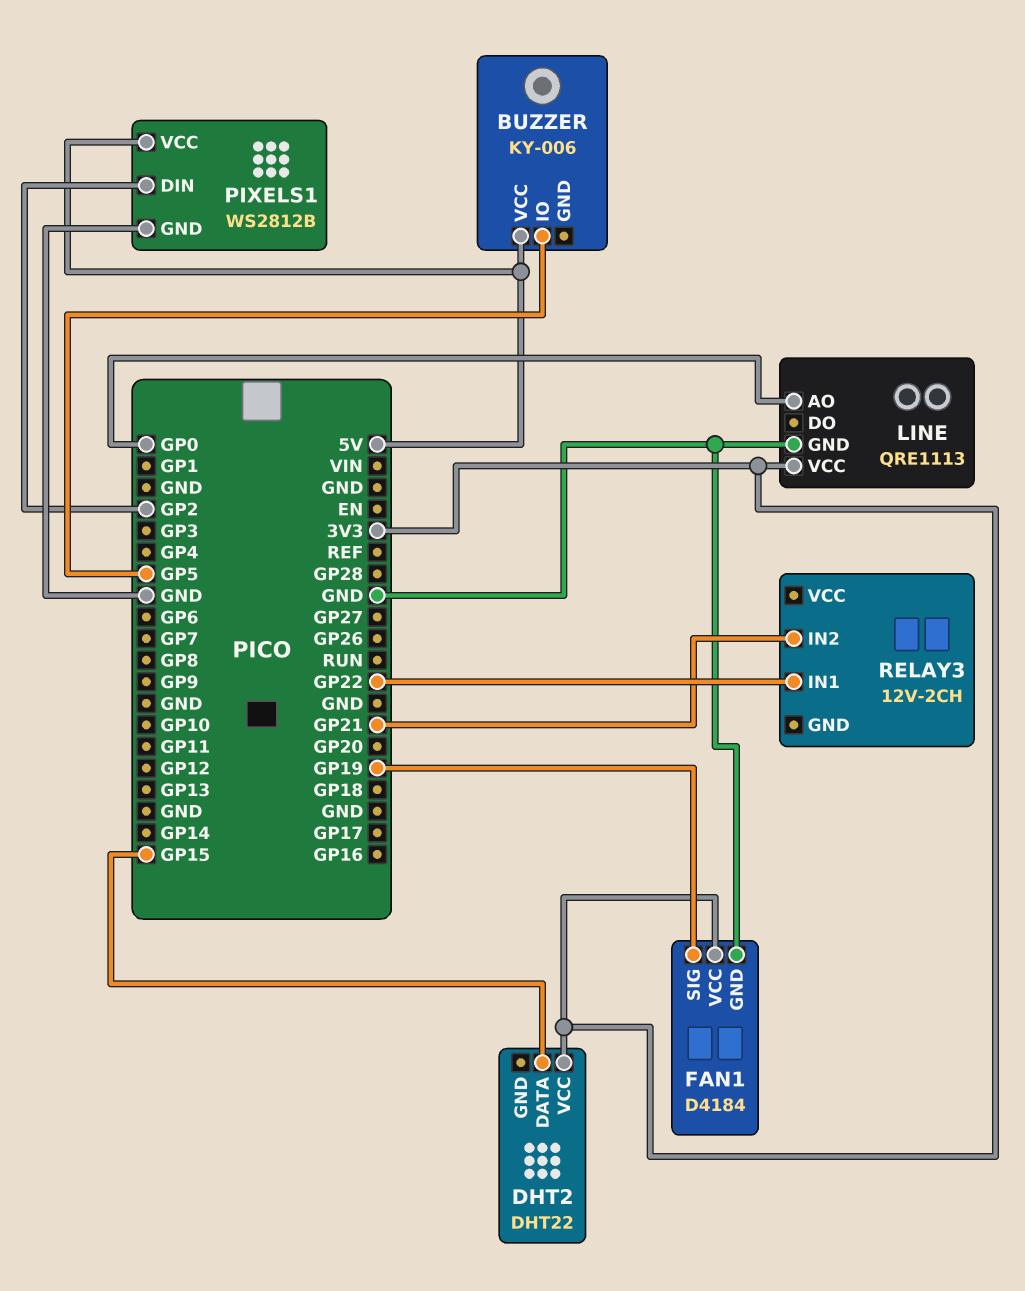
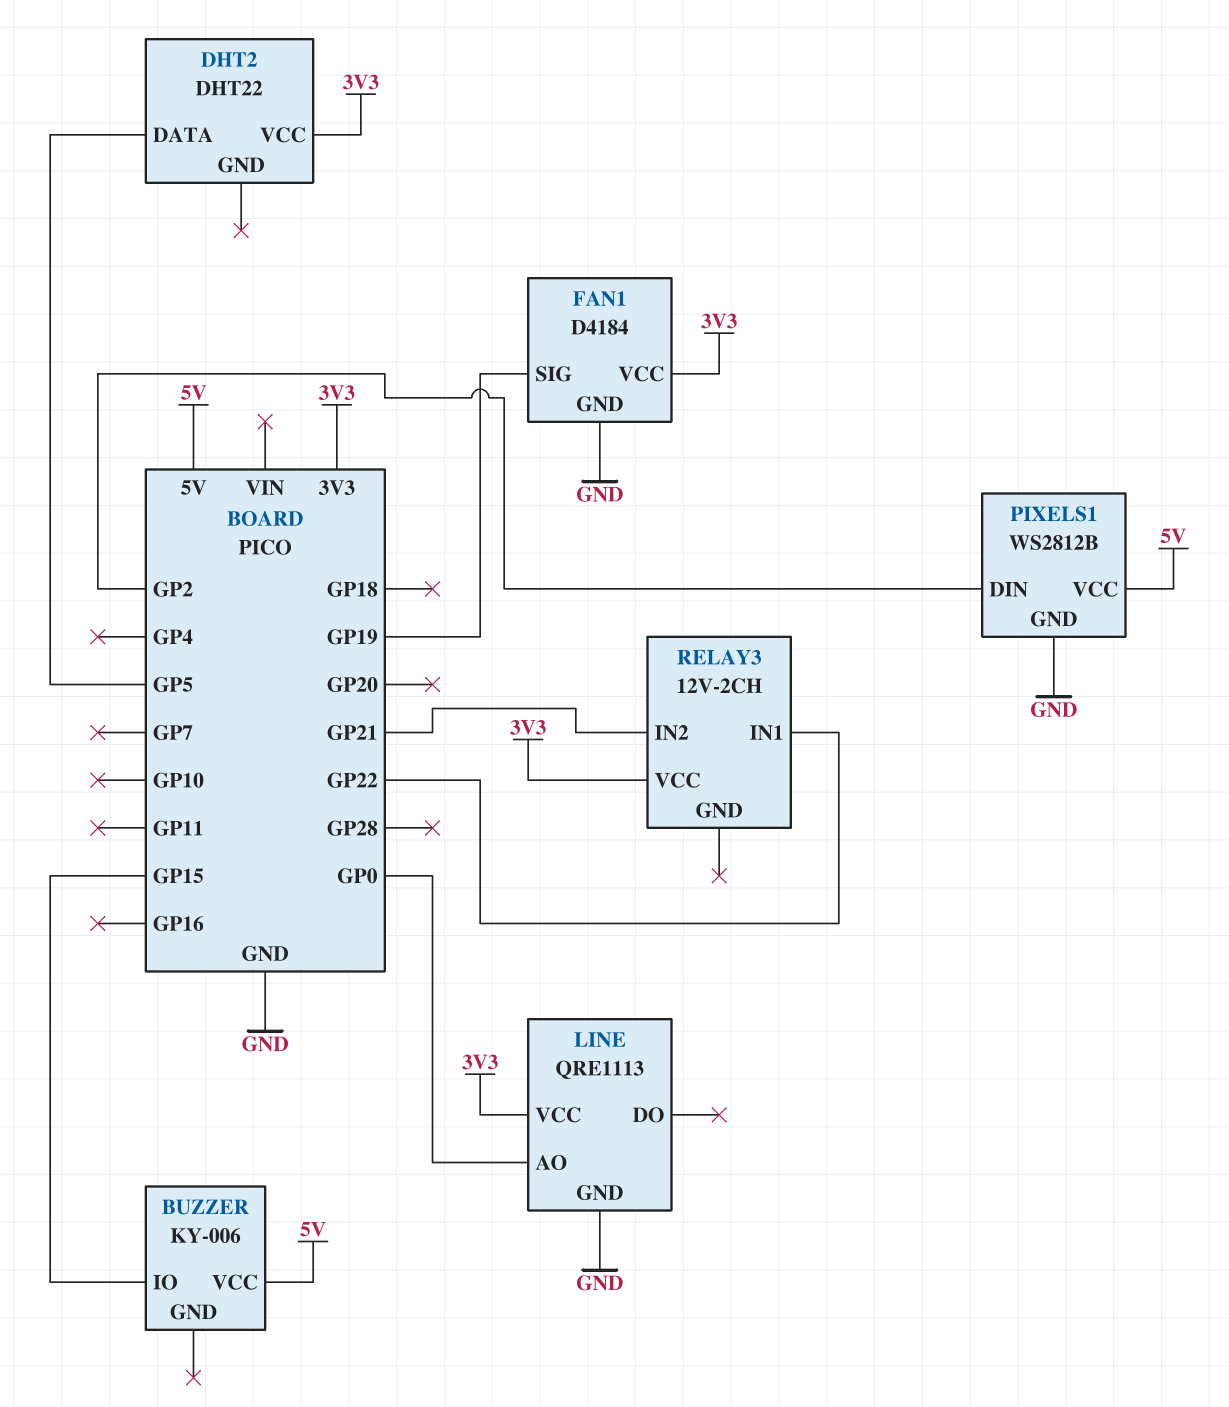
BUZZER pin IO: GP5 -> GP15
DHT2 pin DATA: GP15 -> GP5
RELAY3 pin VCC: none -> 3V3

